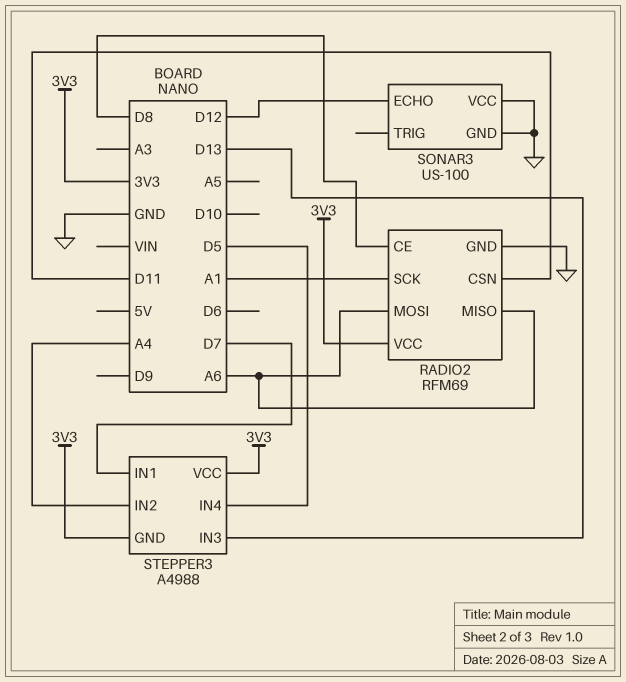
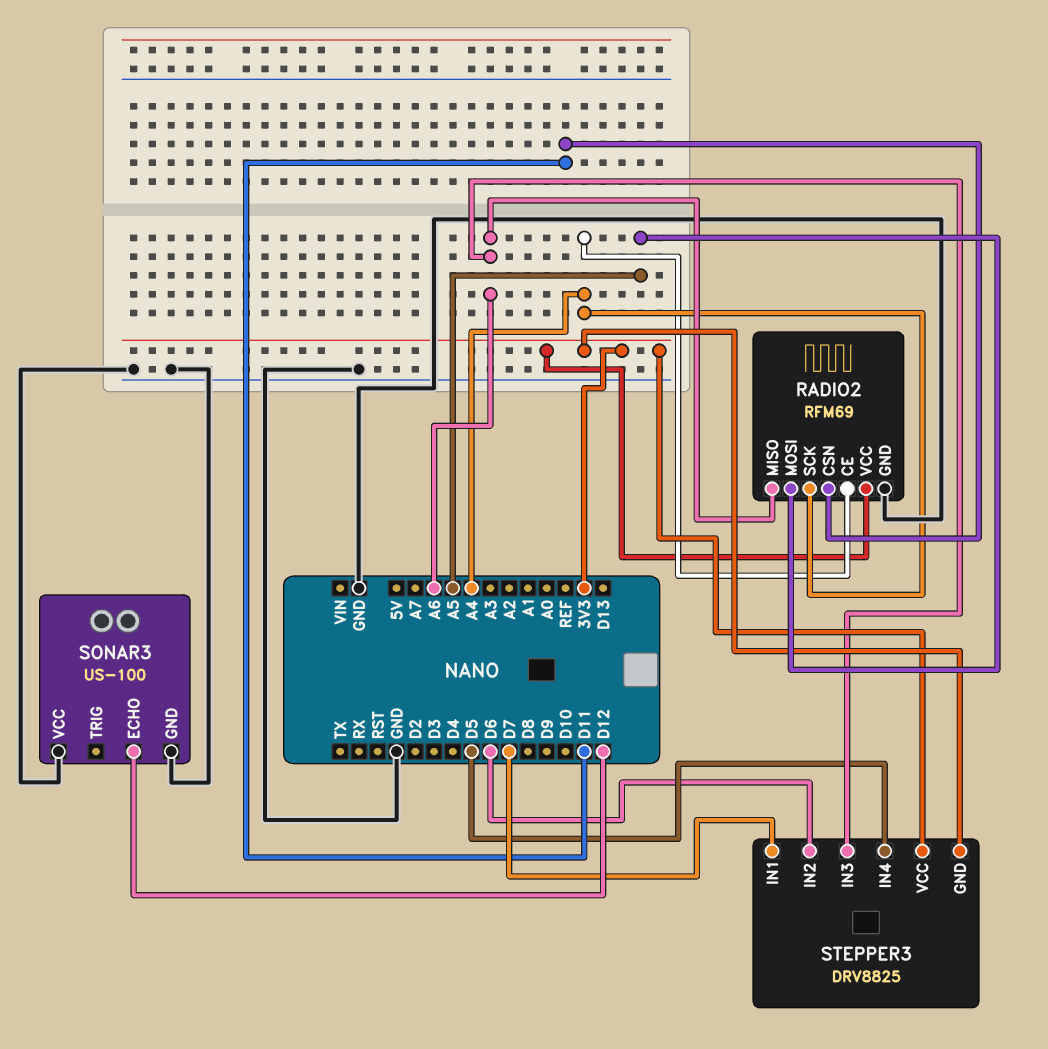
RADIO2 pin CE: D8 -> A4
RADIO2 pin MOSI: A6 -> A5
RADIO2 pin SCK: A1 -> A4
STEPPER3: A4988 -> DRV8825
STEPPER3 pin IN2: A4 -> D6
STEPPER3 pin IN3: D13 -> A6

